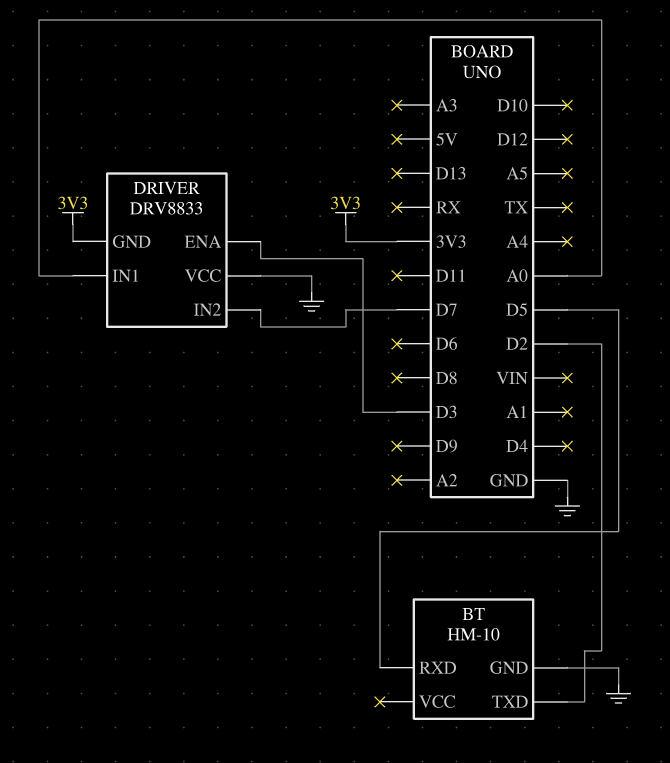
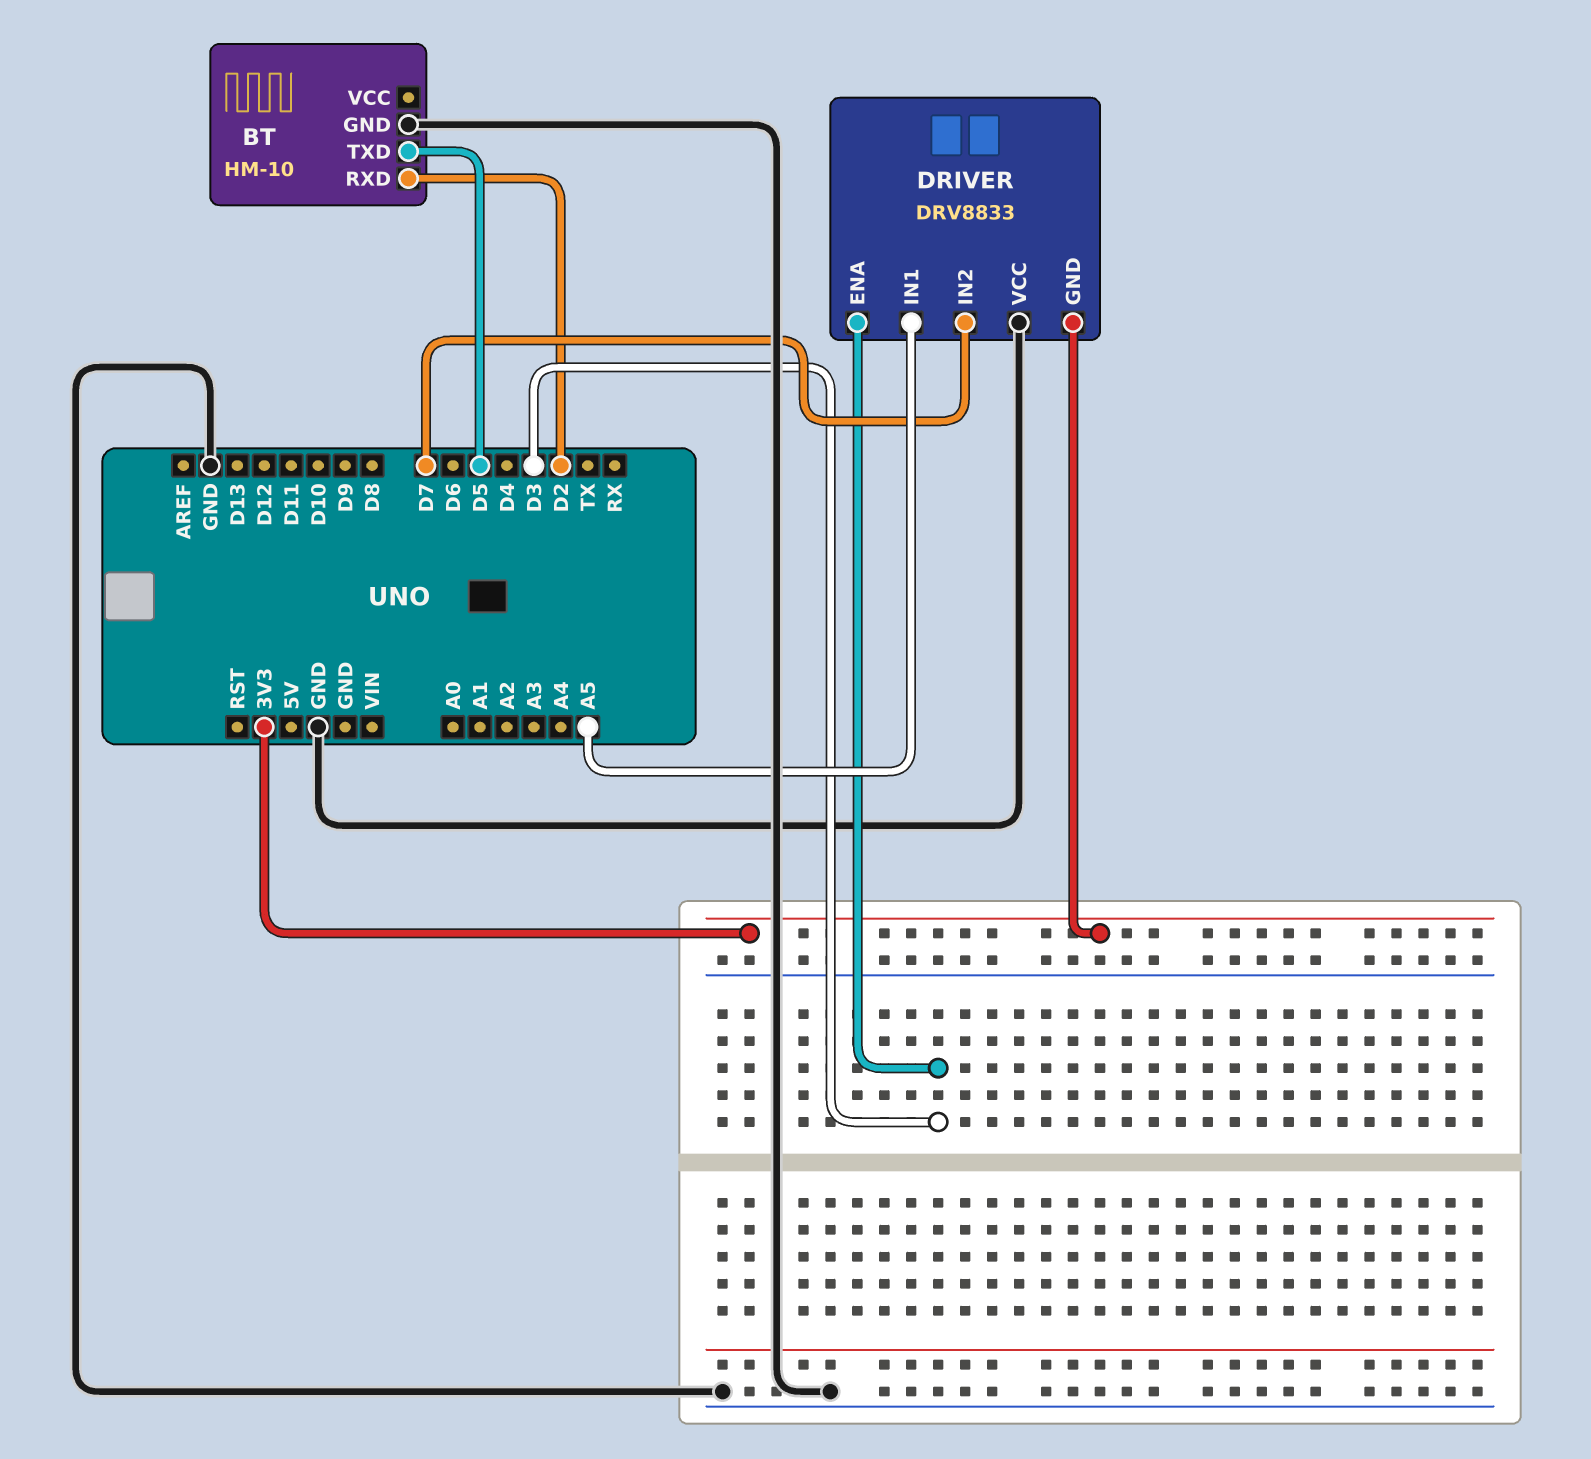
BT pin RXD: D5 -> D2
BT pin TXD: D2 -> D5
DRIVER pin IN1: A0 -> A5

